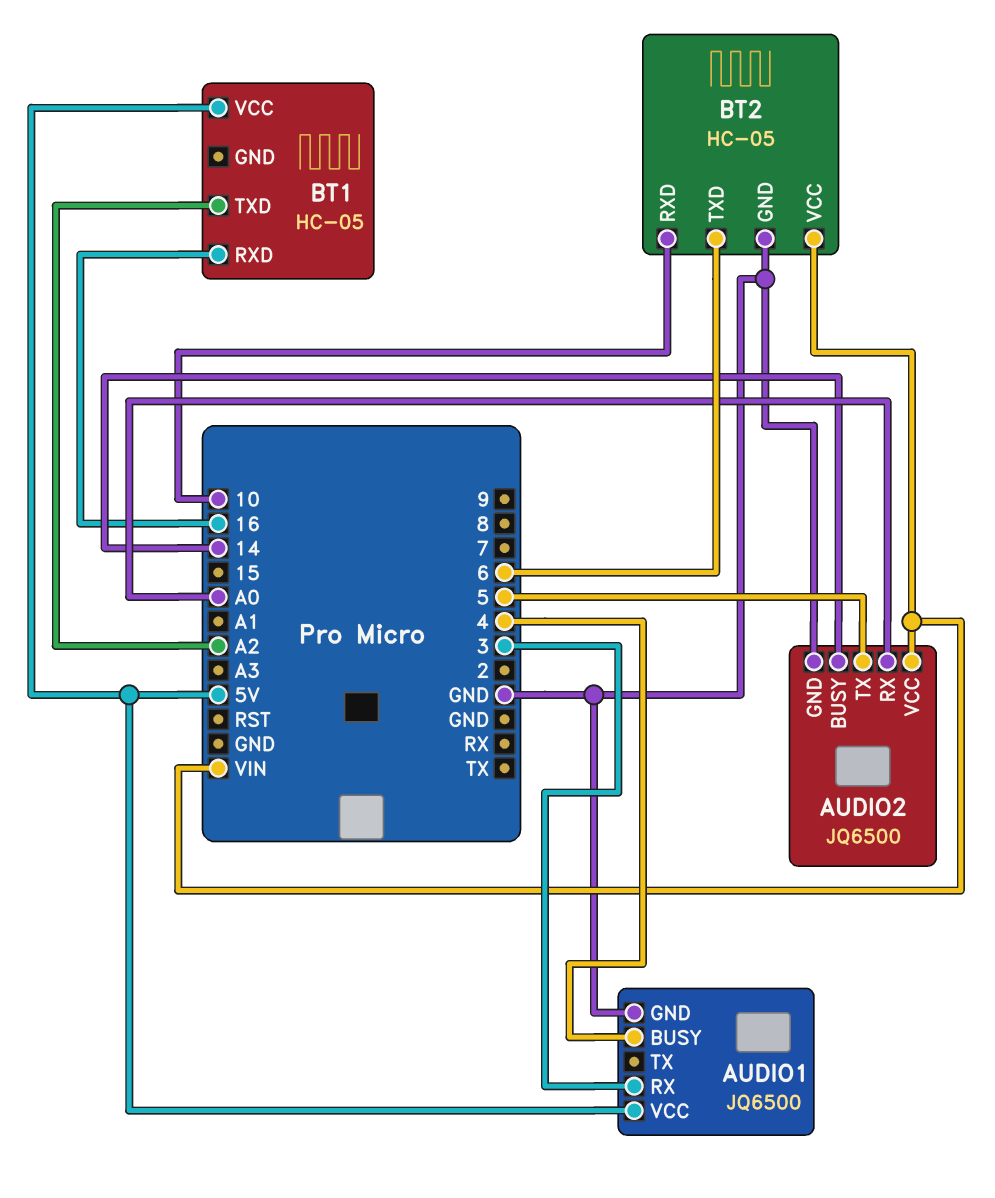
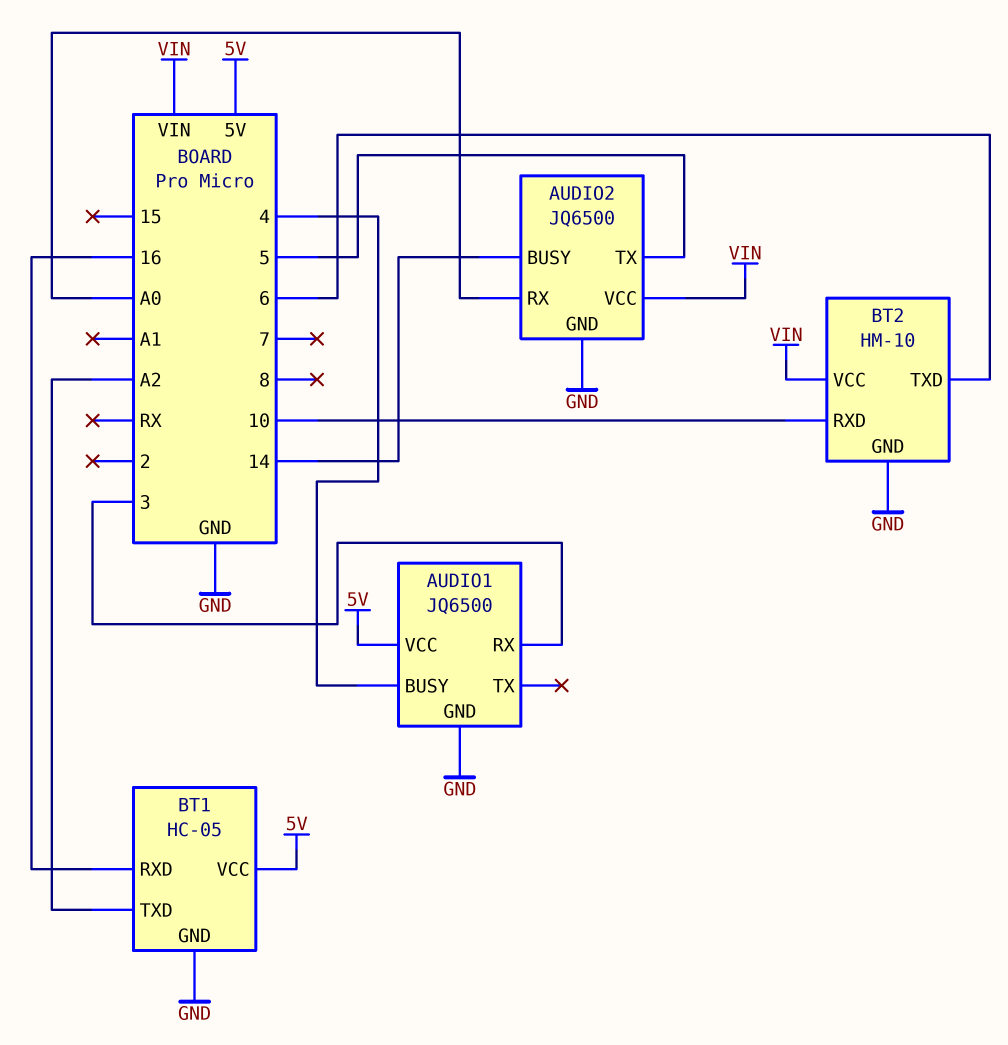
BT1 pin GND: none -> GND
BT2: HC-05 -> HM-10

